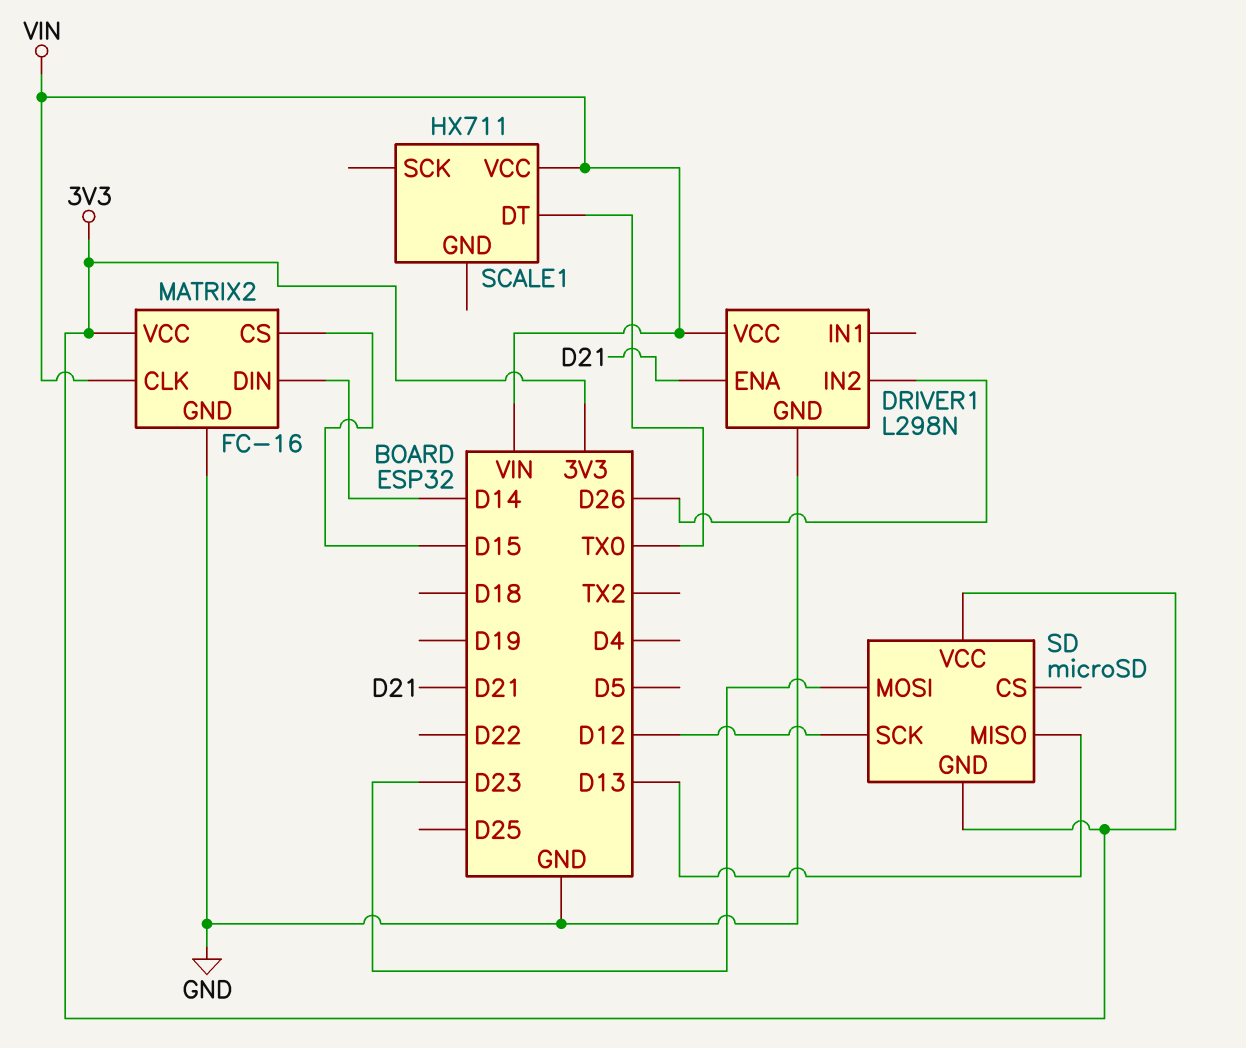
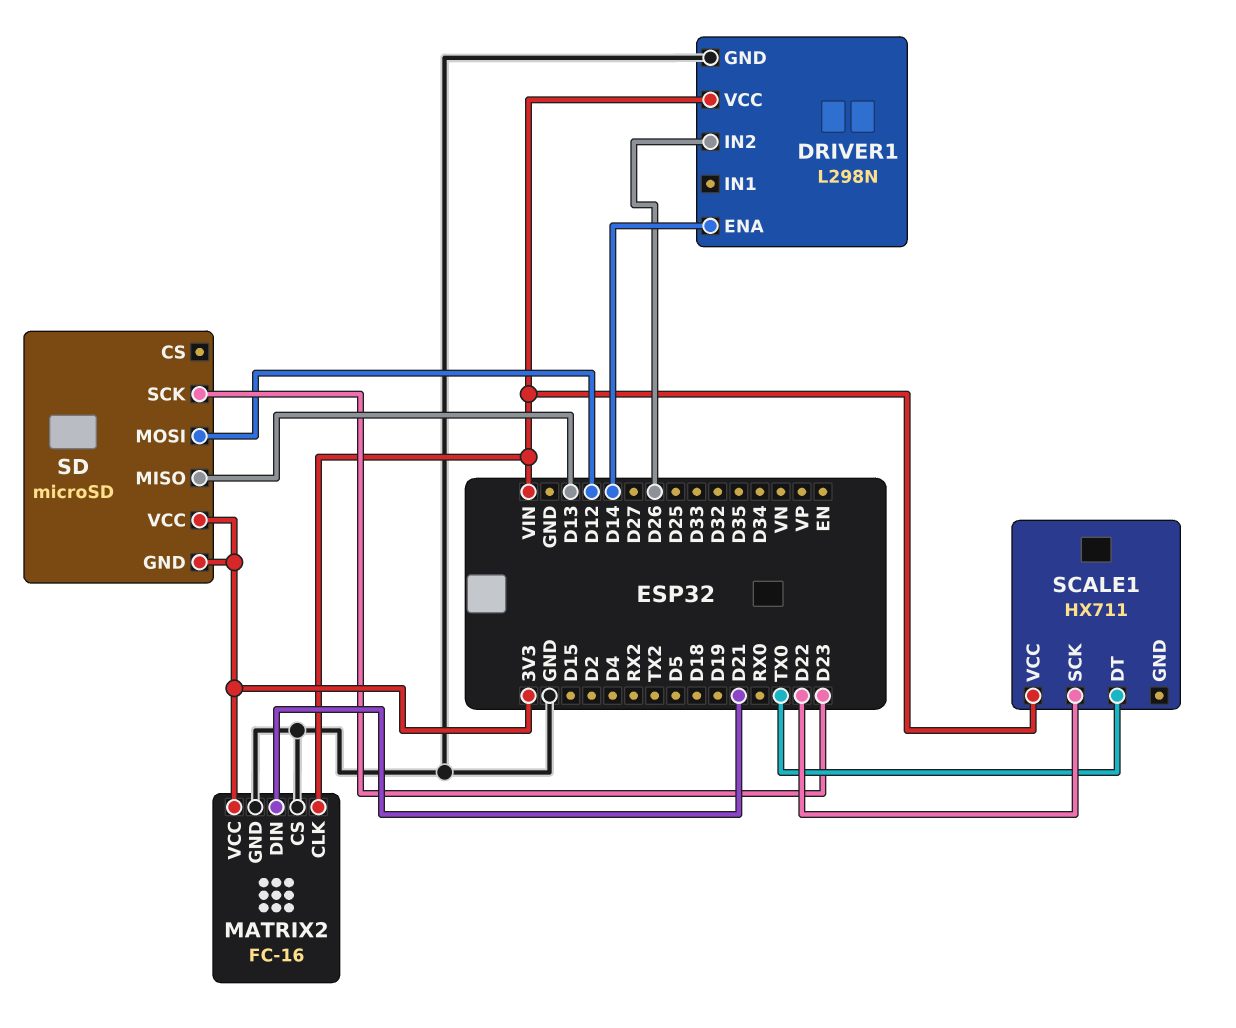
DRIVER1 pin ENA: D21 -> D14
MATRIX2 pin CS: D15 -> GND
MATRIX2 pin DIN: D14 -> D21
SCALE1 pin SCK: none -> D22
SD pin MOSI: D23 -> D12
SD pin SCK: D12 -> D23

